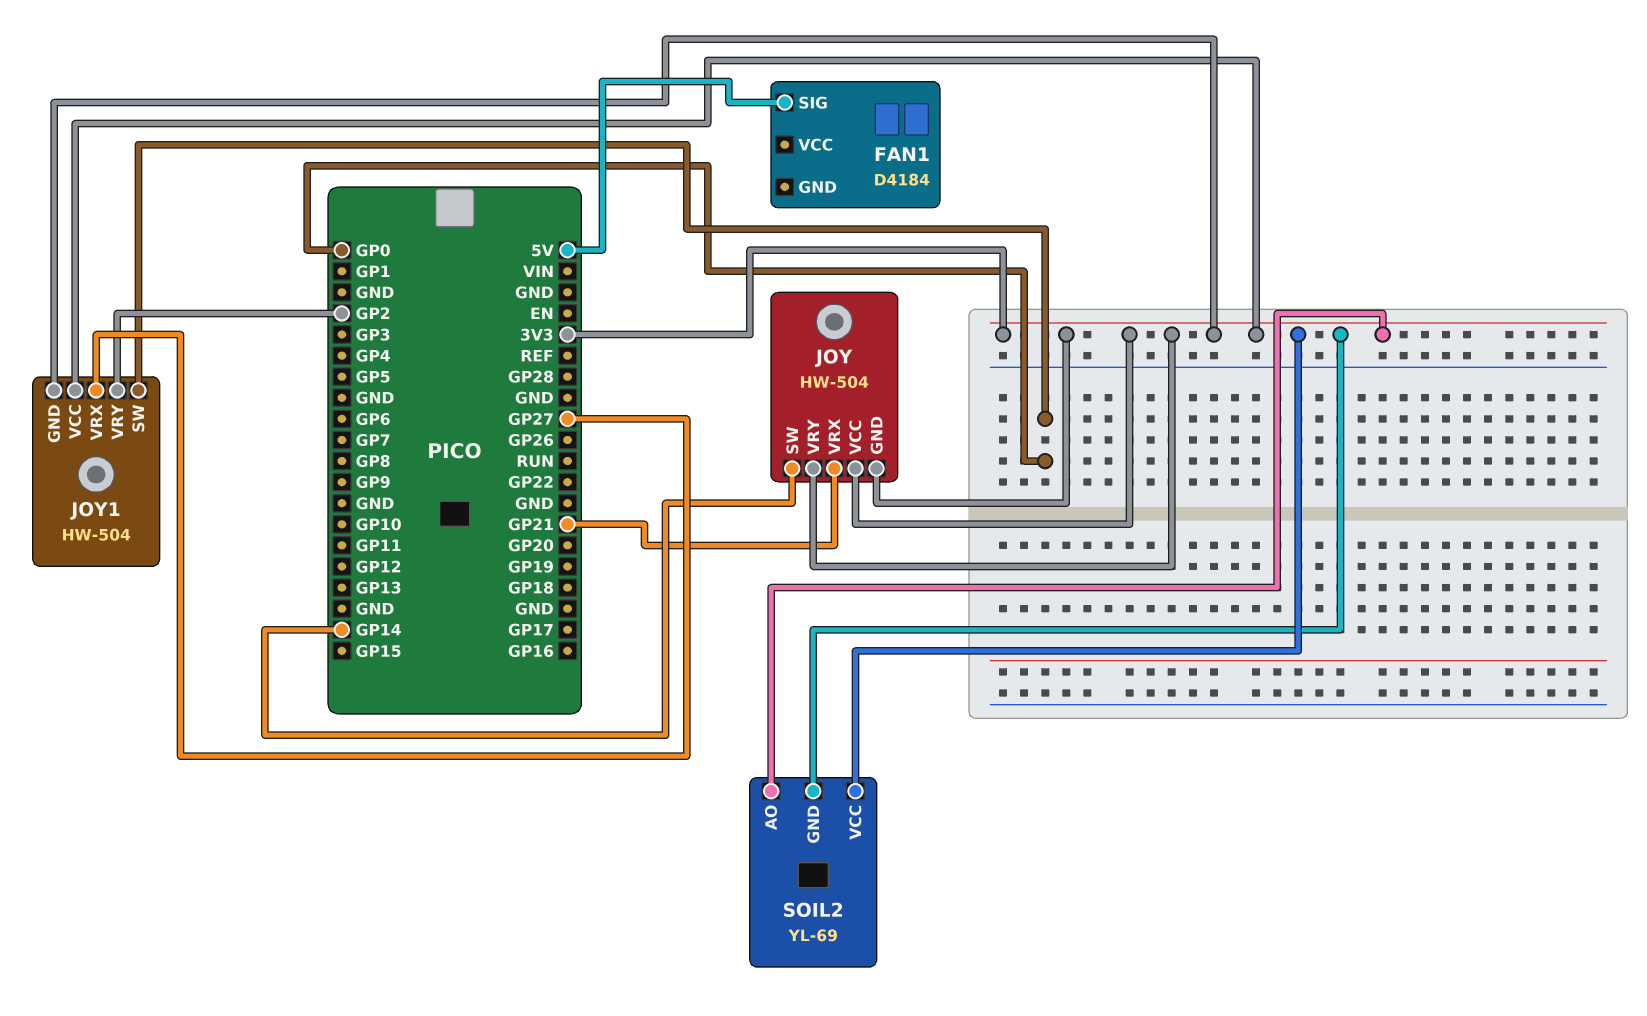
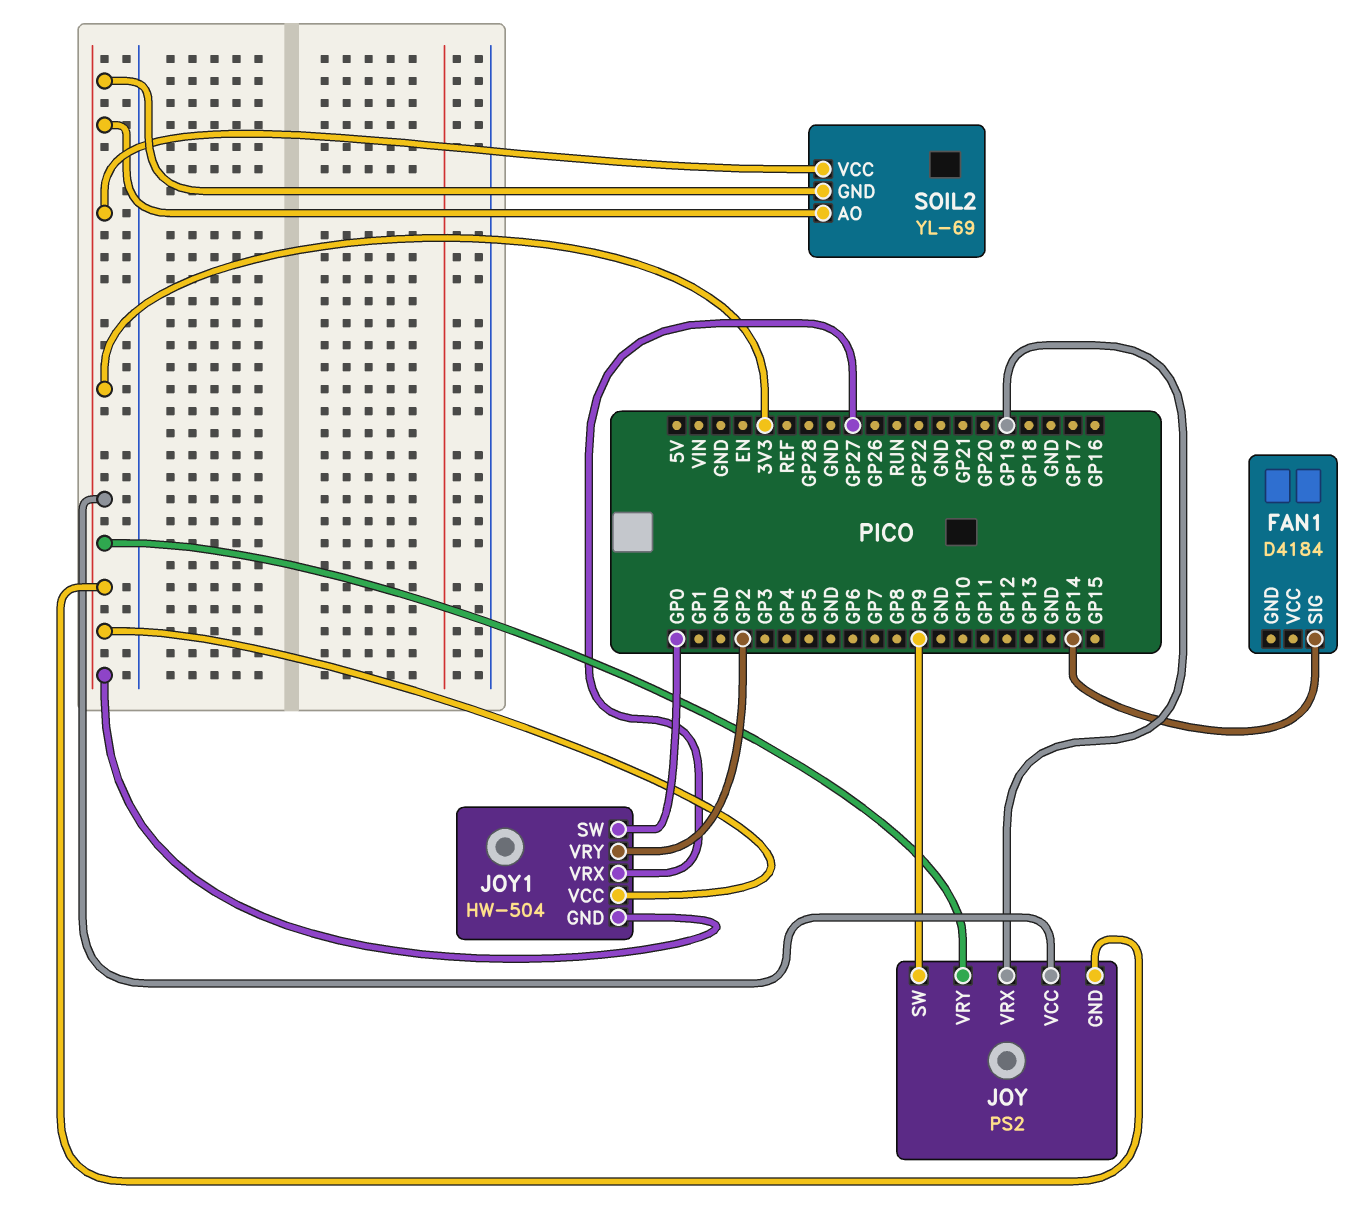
FAN1 pin SIG: 5V -> GP14
JOY: HW-504 -> PS2
JOY pin SW: GP14 -> GP9
JOY pin VRX: GP21 -> GP19

